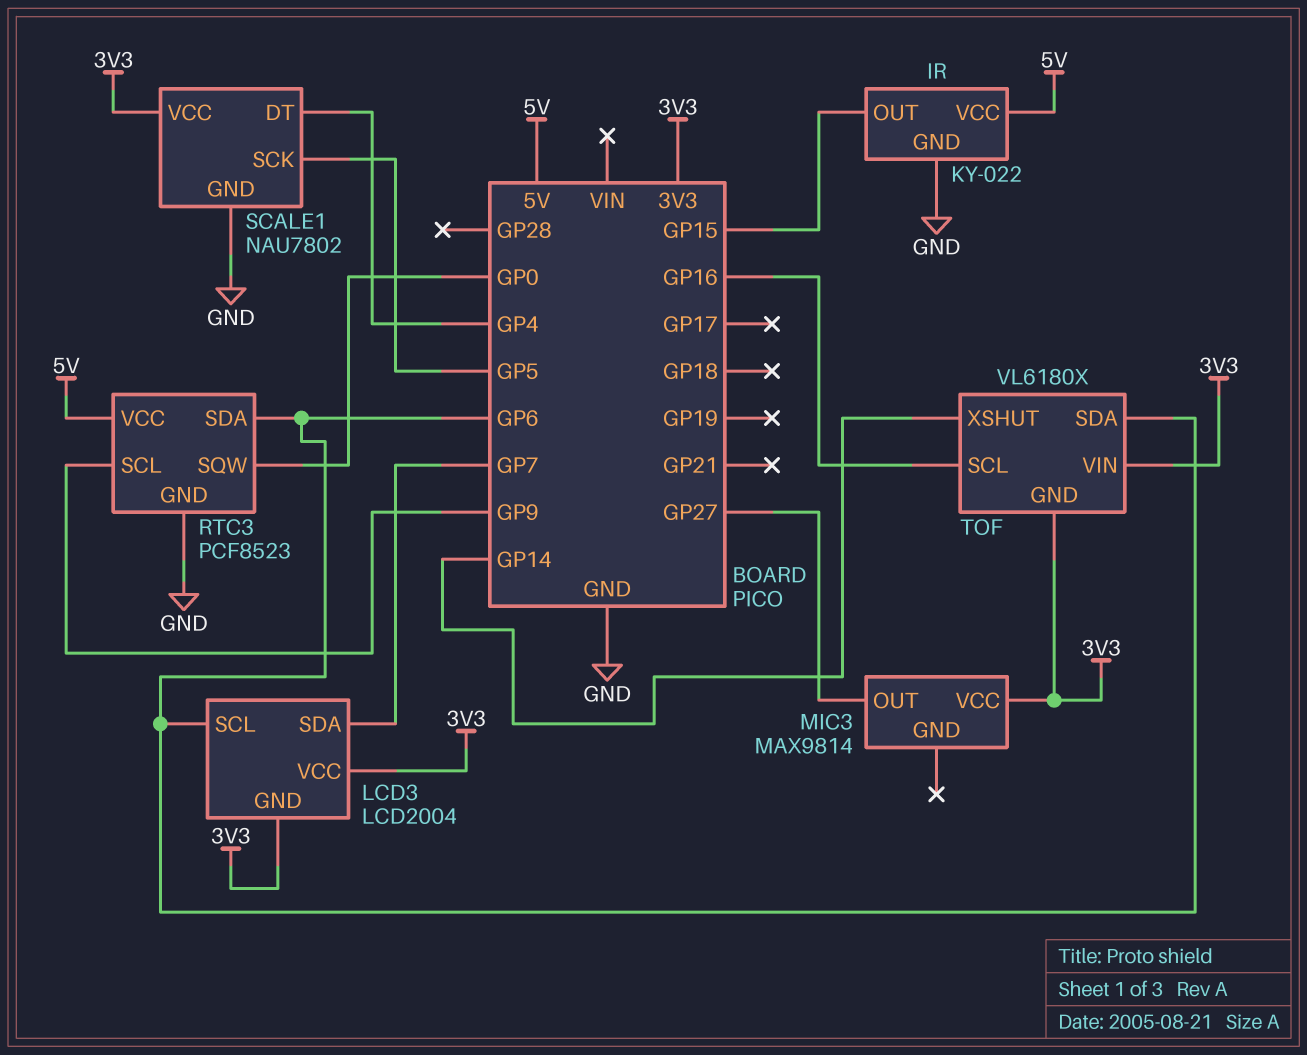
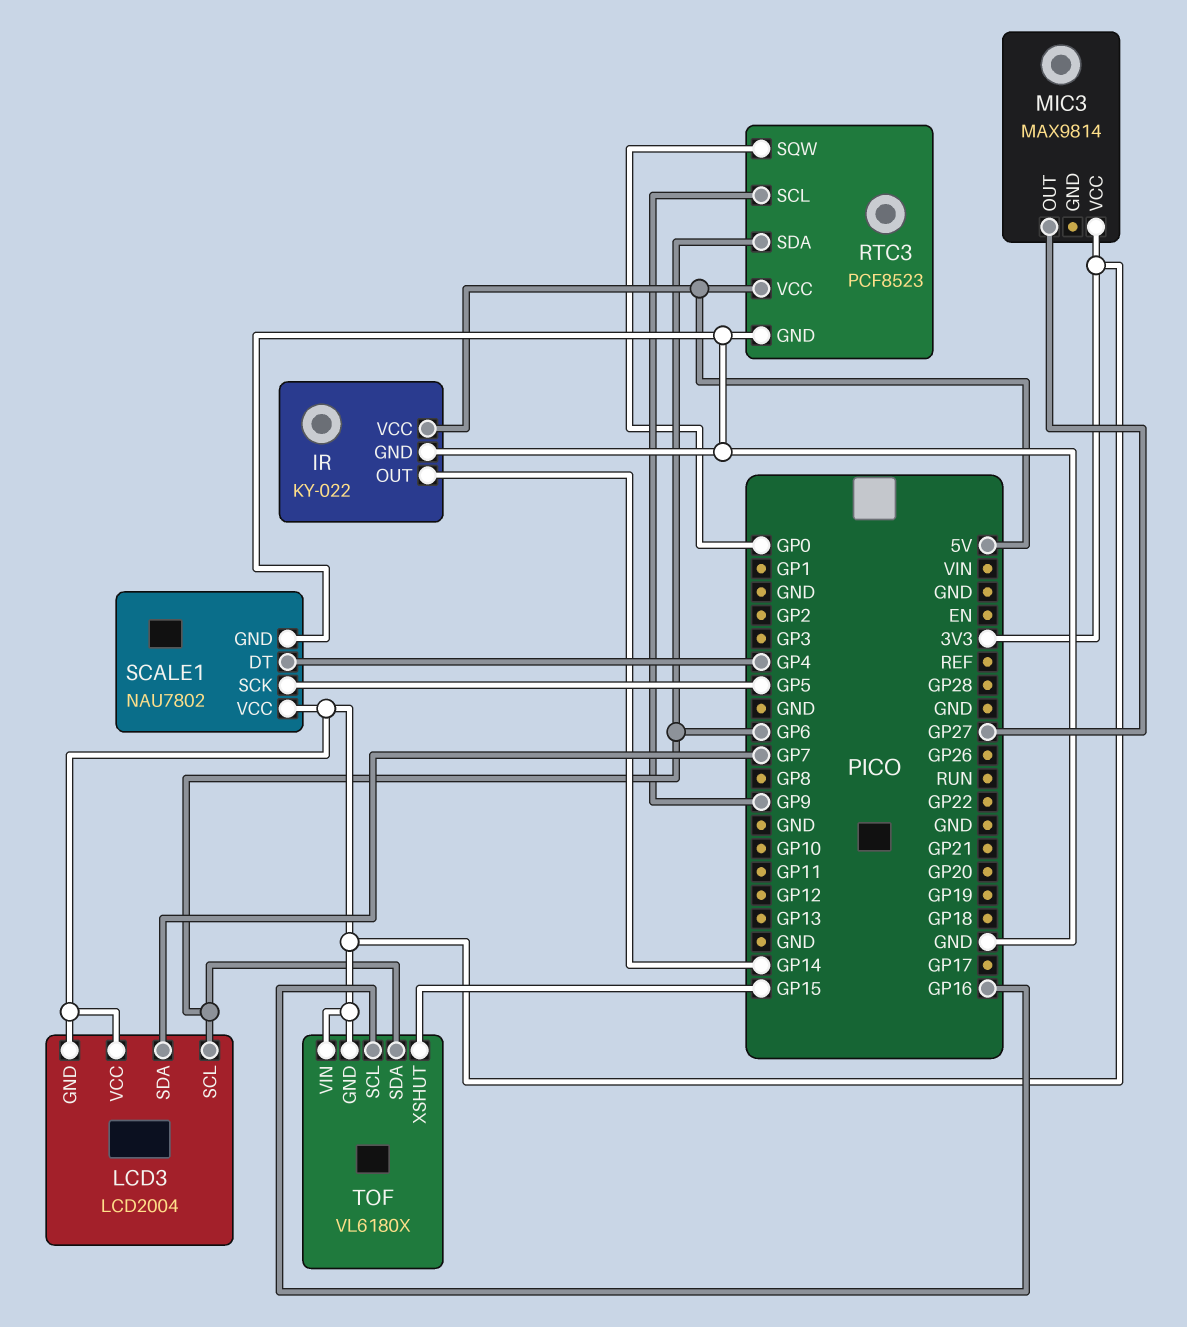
IR pin OUT: GP15 -> GP14
TOF pin XSHUT: GP14 -> GP15

